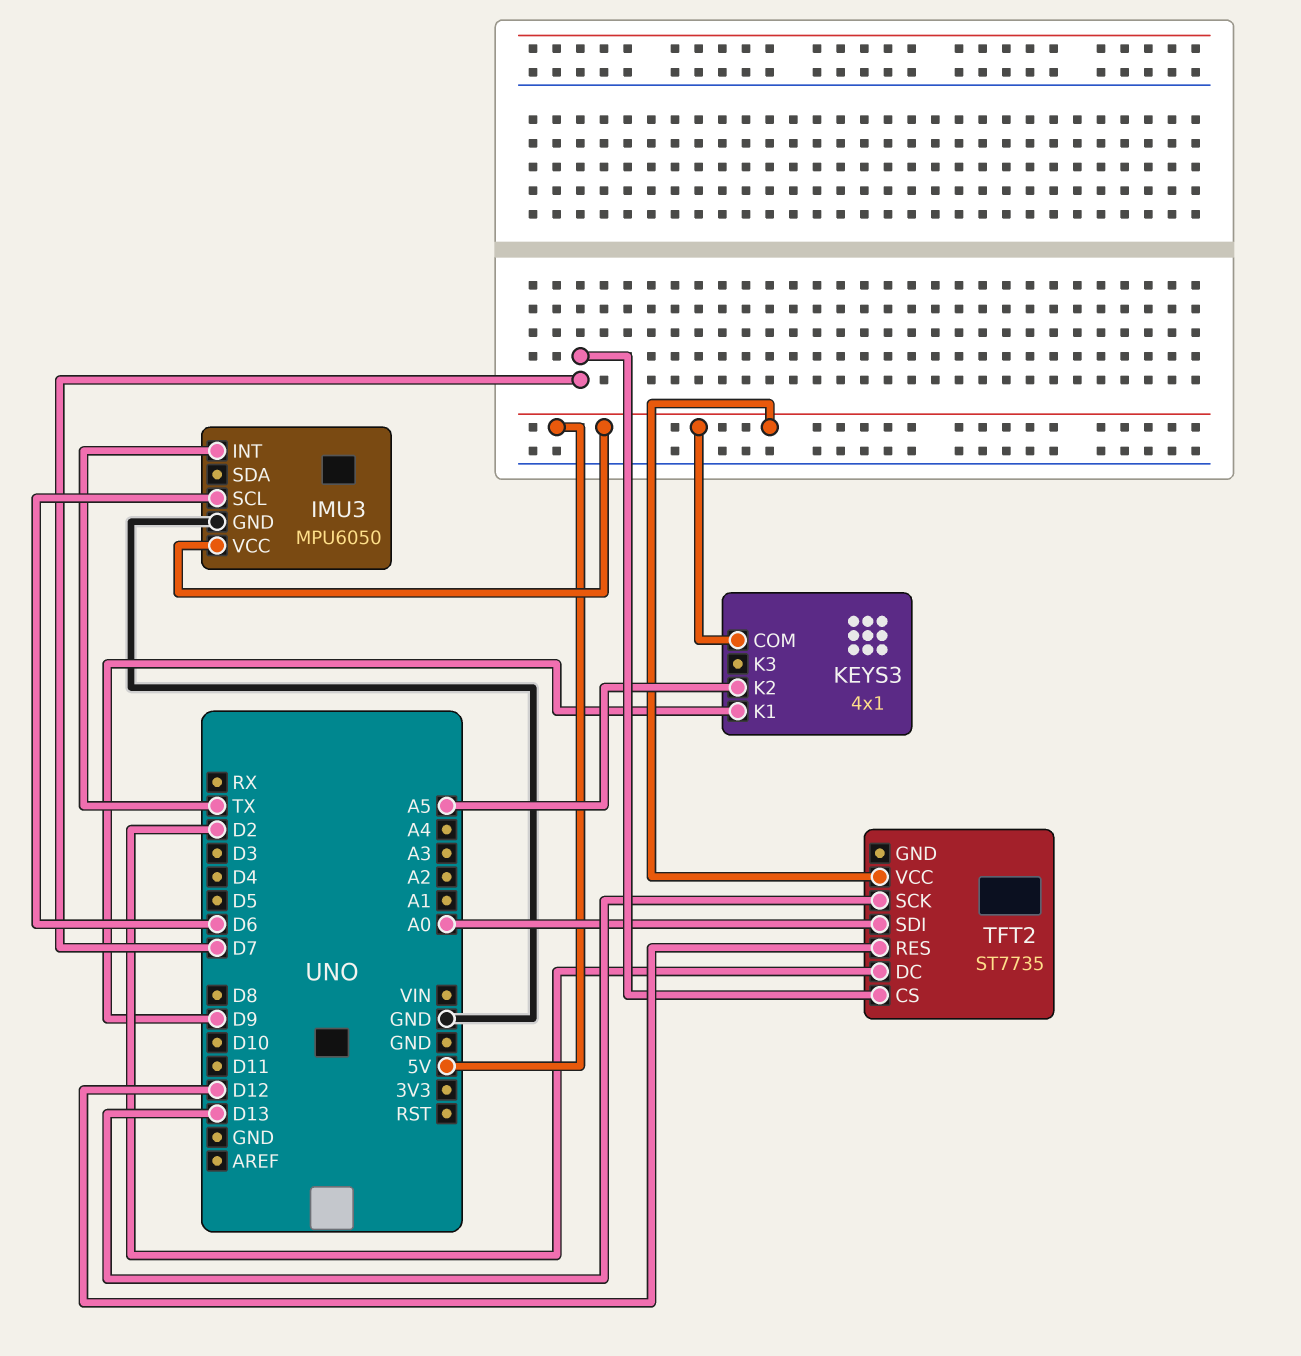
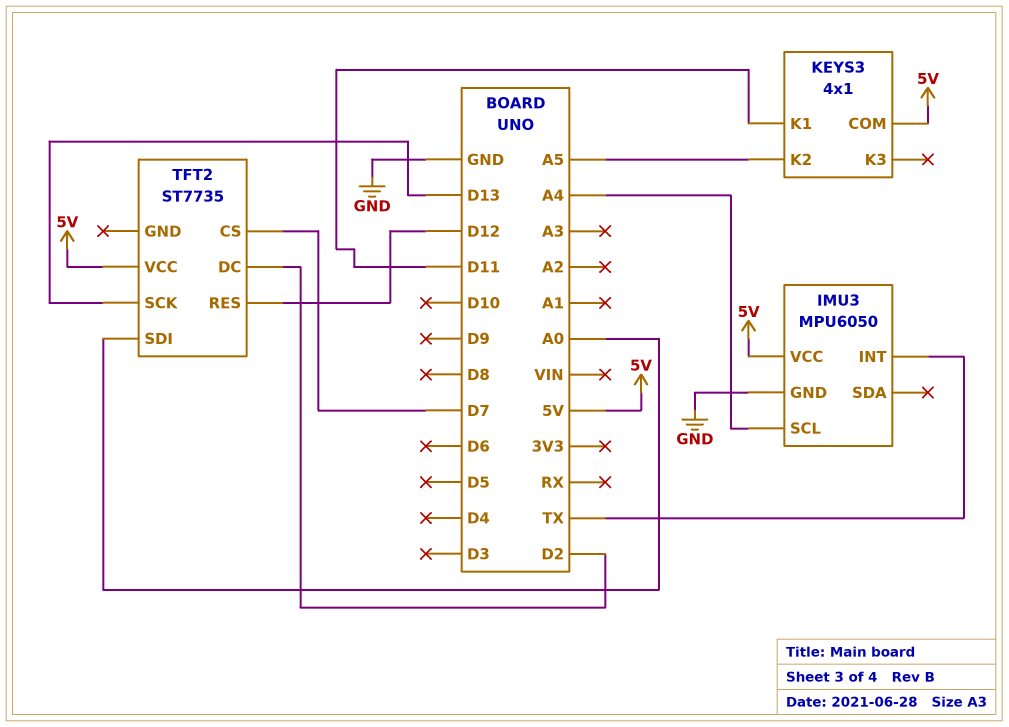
IMU3 pin SCL: D6 -> A4
KEYS3 pin K1: D9 -> D11

